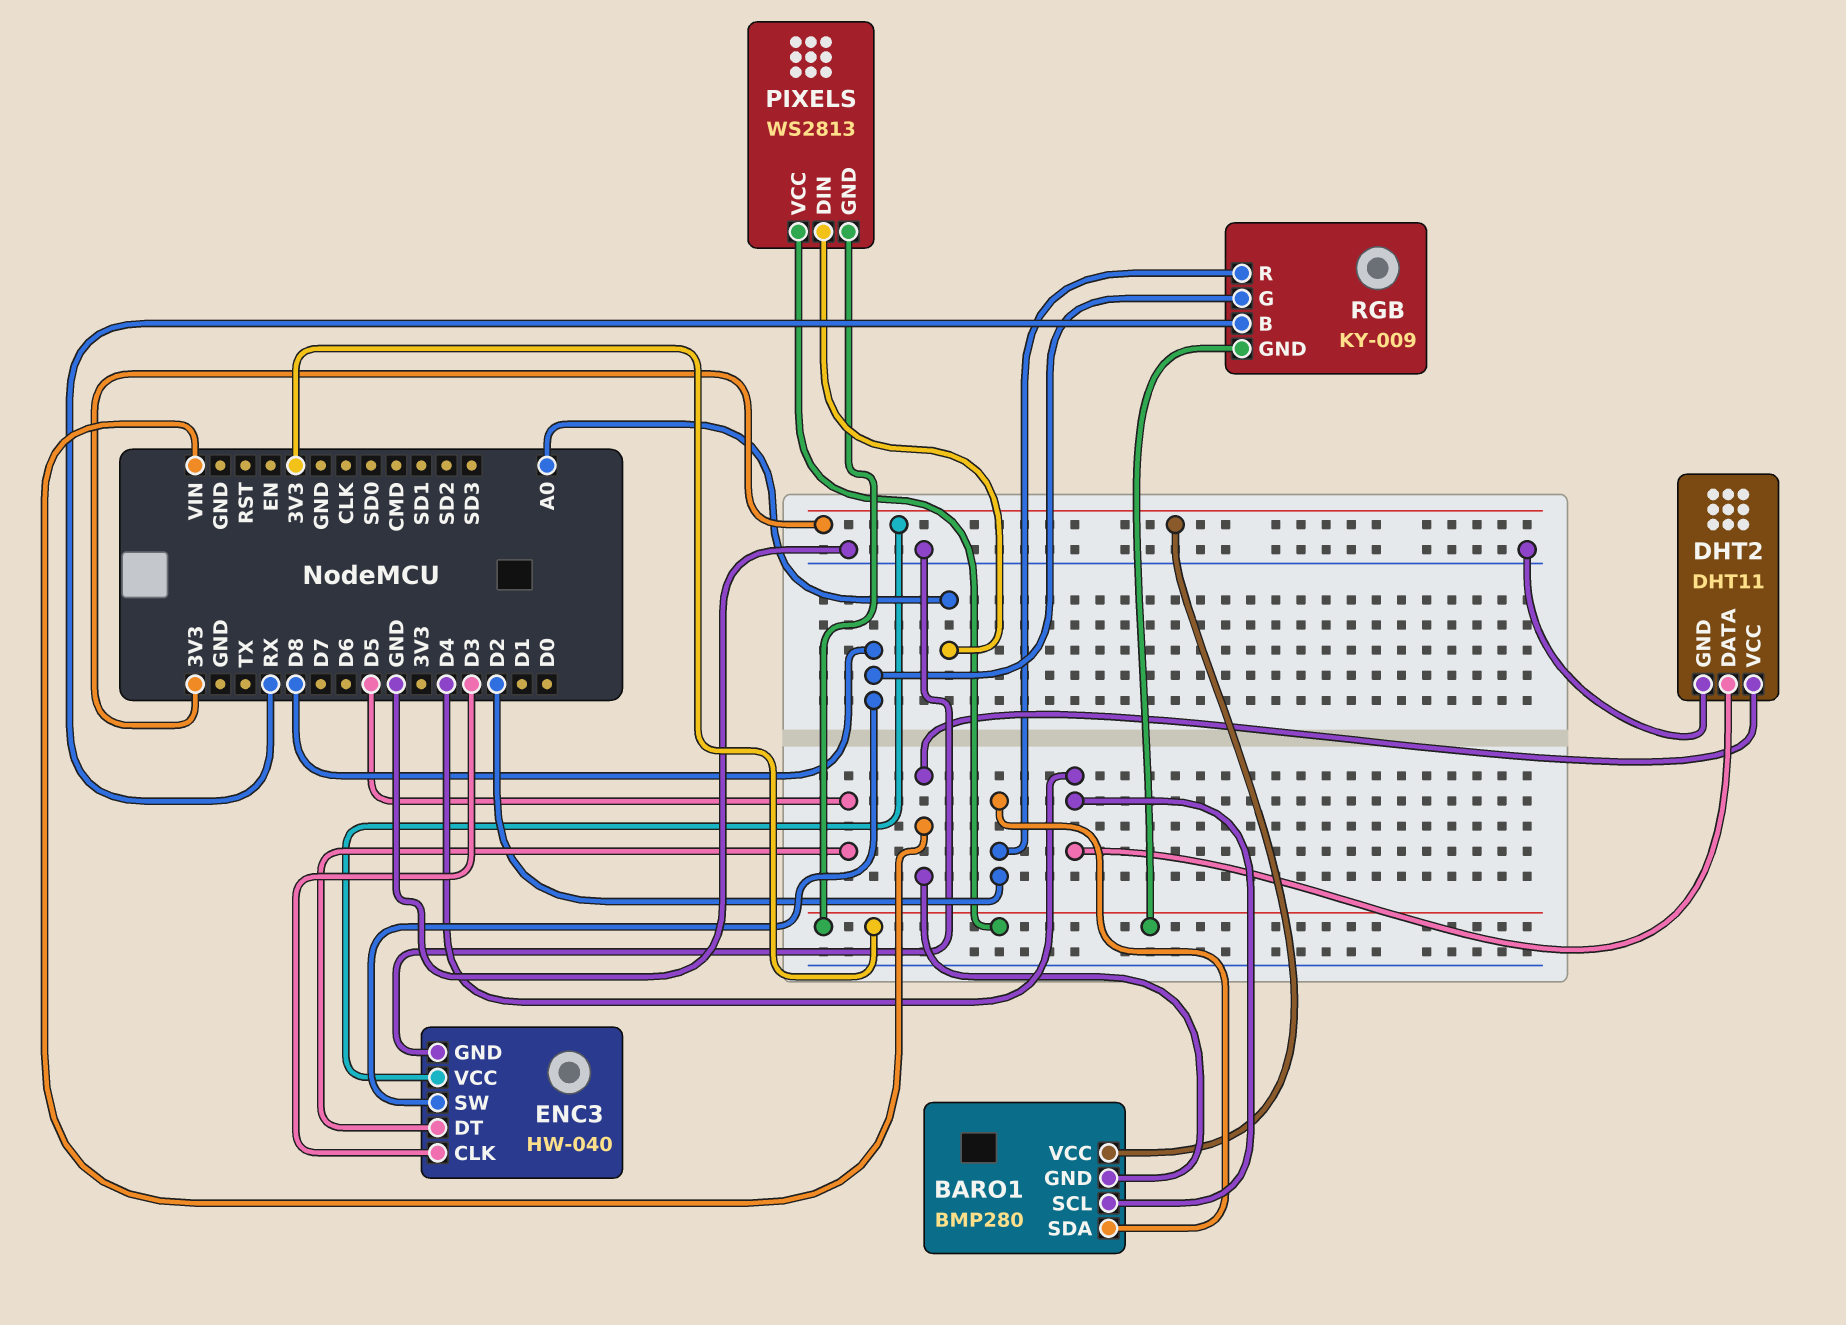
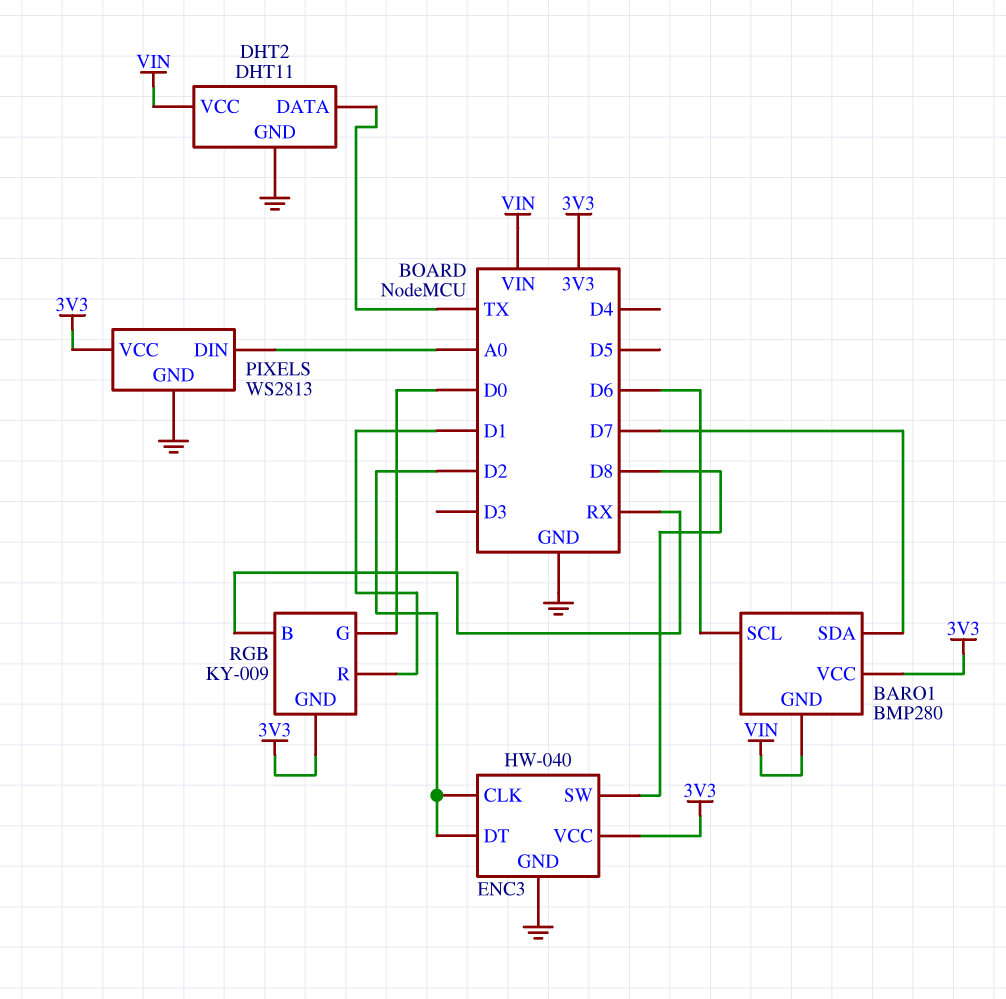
BARO1 pin SCL: D4 -> D6
BARO1 pin SDA: D2 -> D7
DHT2 pin DATA: D4 -> TX
ENC3 pin CLK: D3 -> D2
ENC3 pin DT: D5 -> D2
PIXELS pin GND: 3V3 -> GND
RGB pin G: D8 -> D0
RGB pin R: D2 -> D1

